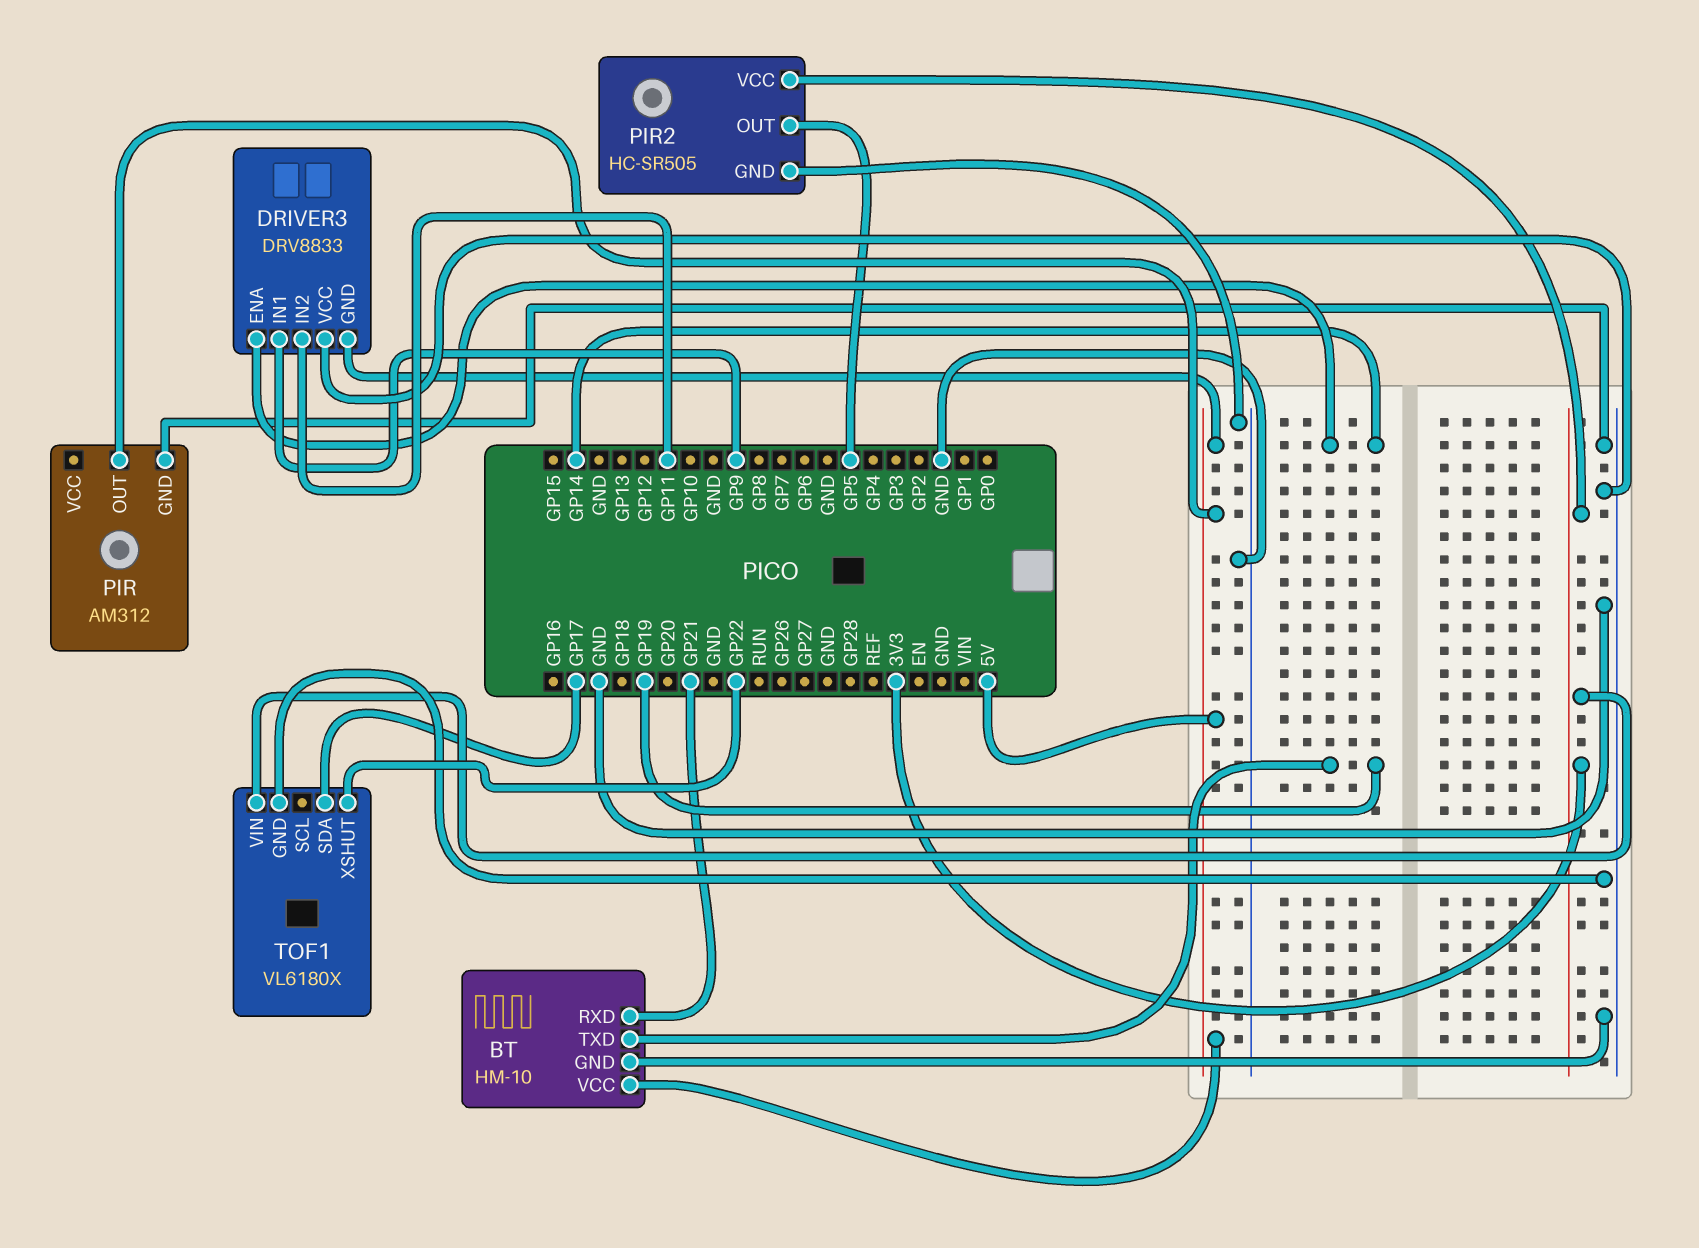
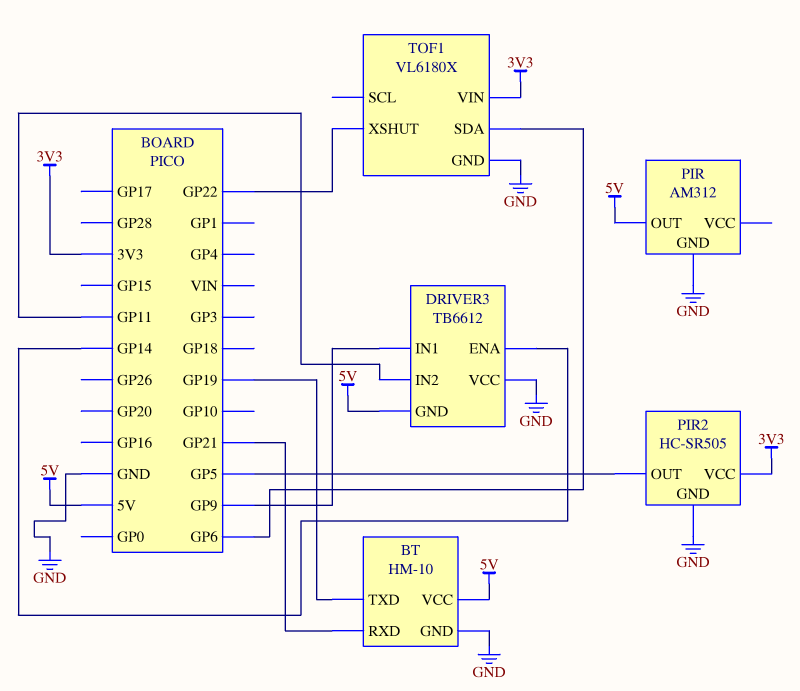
DRIVER3: DRV8833 -> TB6612
TOF1 pin SDA: GP17 -> GP6

